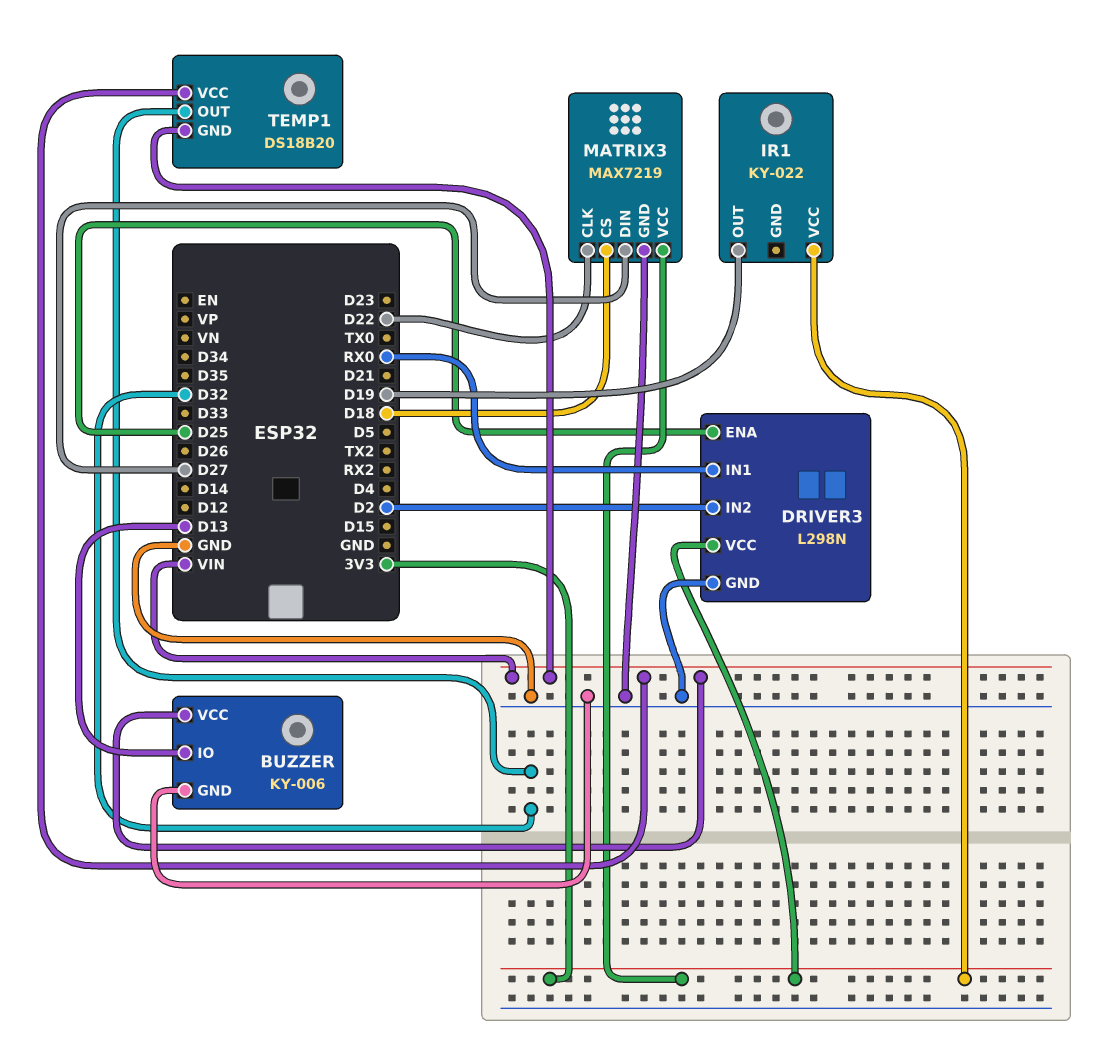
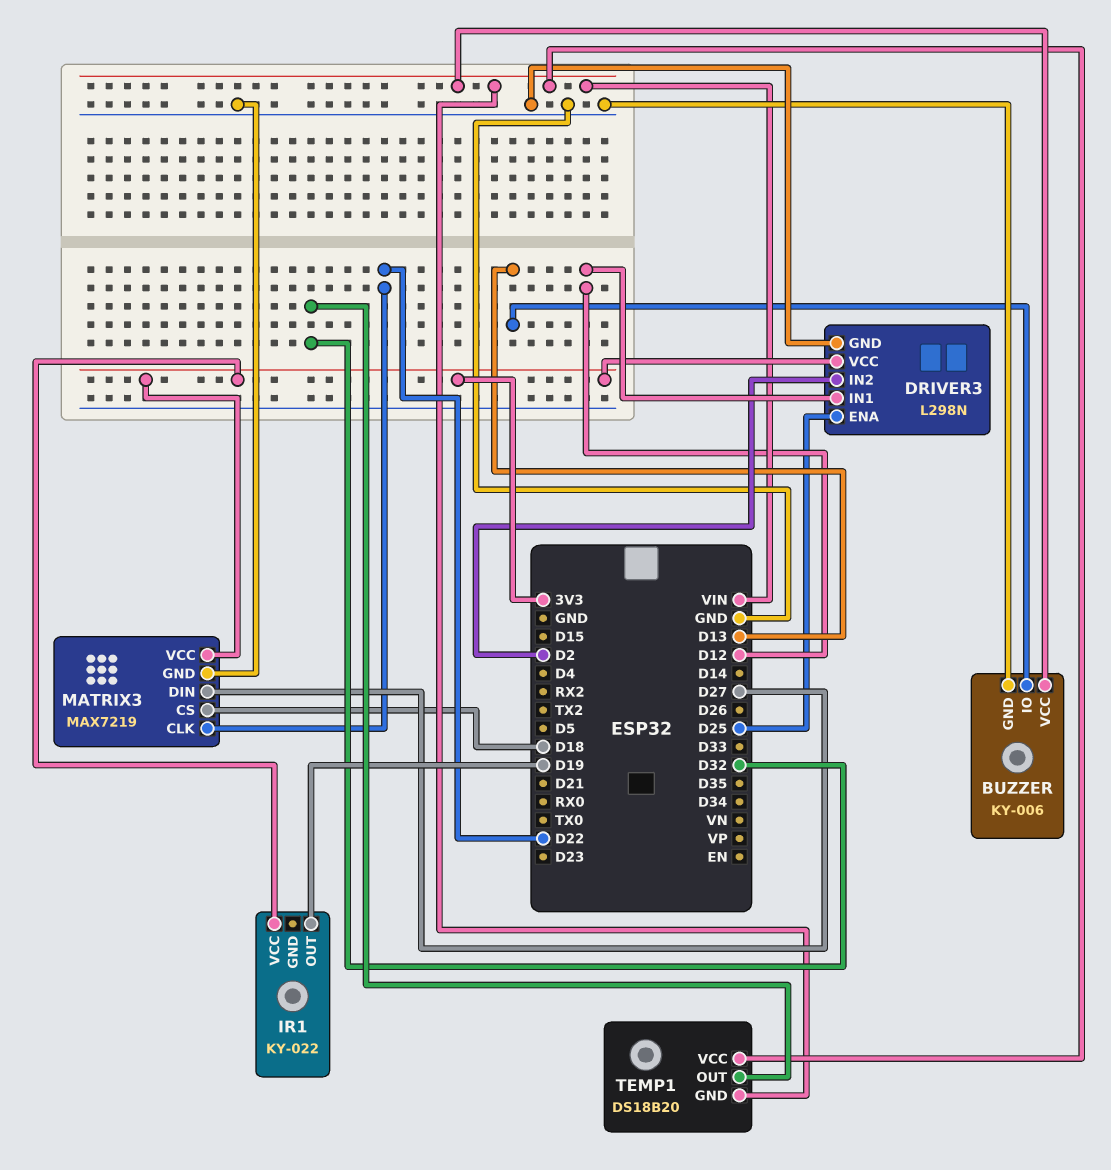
DRIVER3 pin IN1: RX0 -> D12

